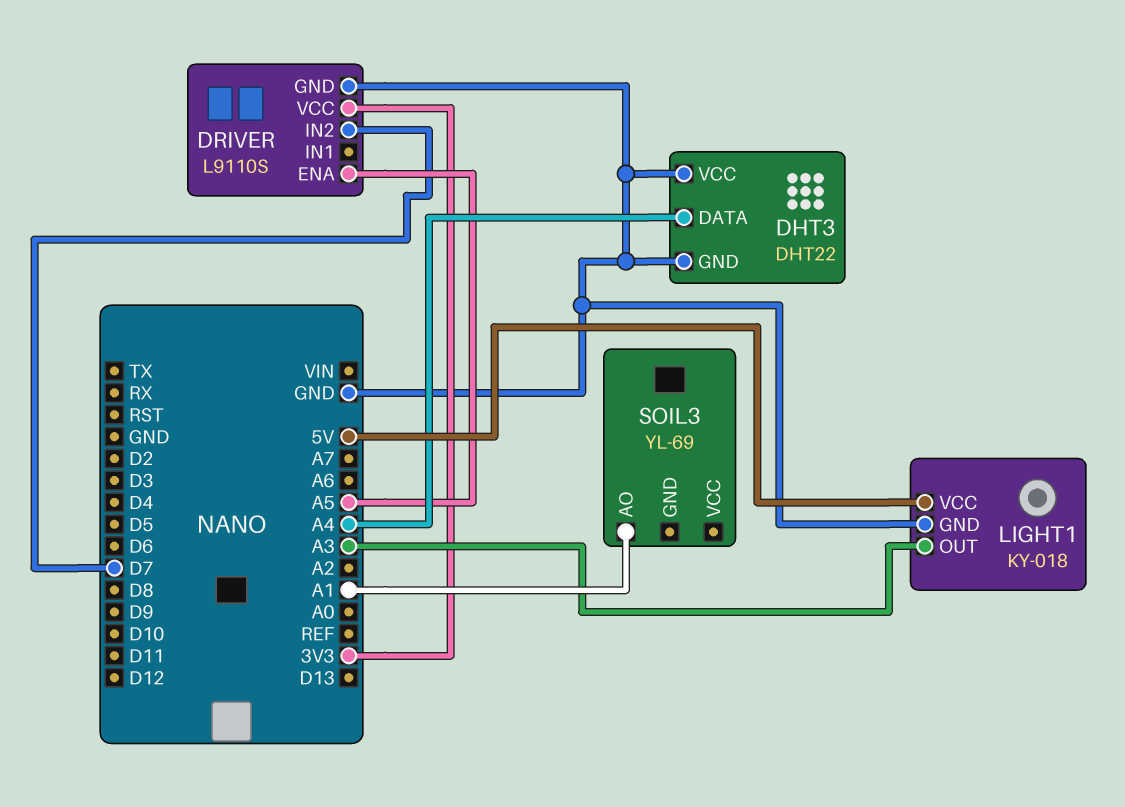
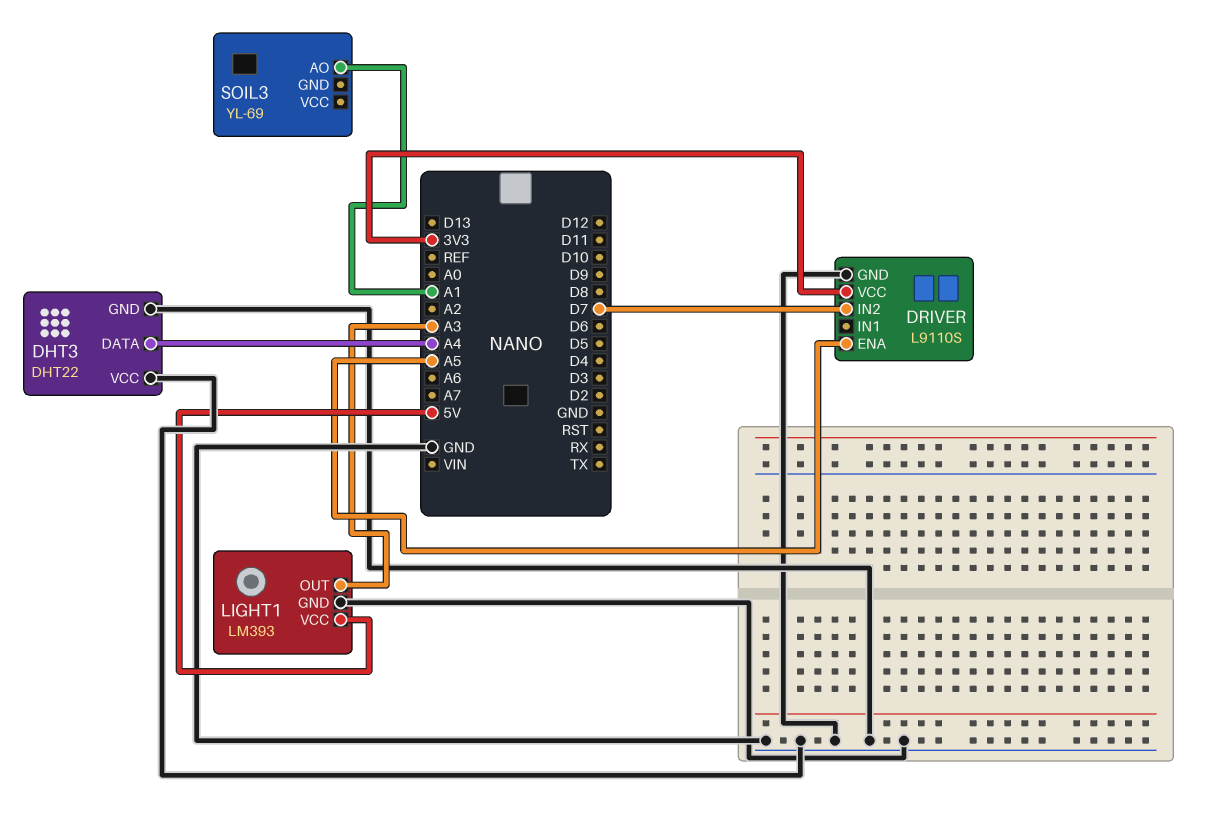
LIGHT1: KY-018 -> LM393

